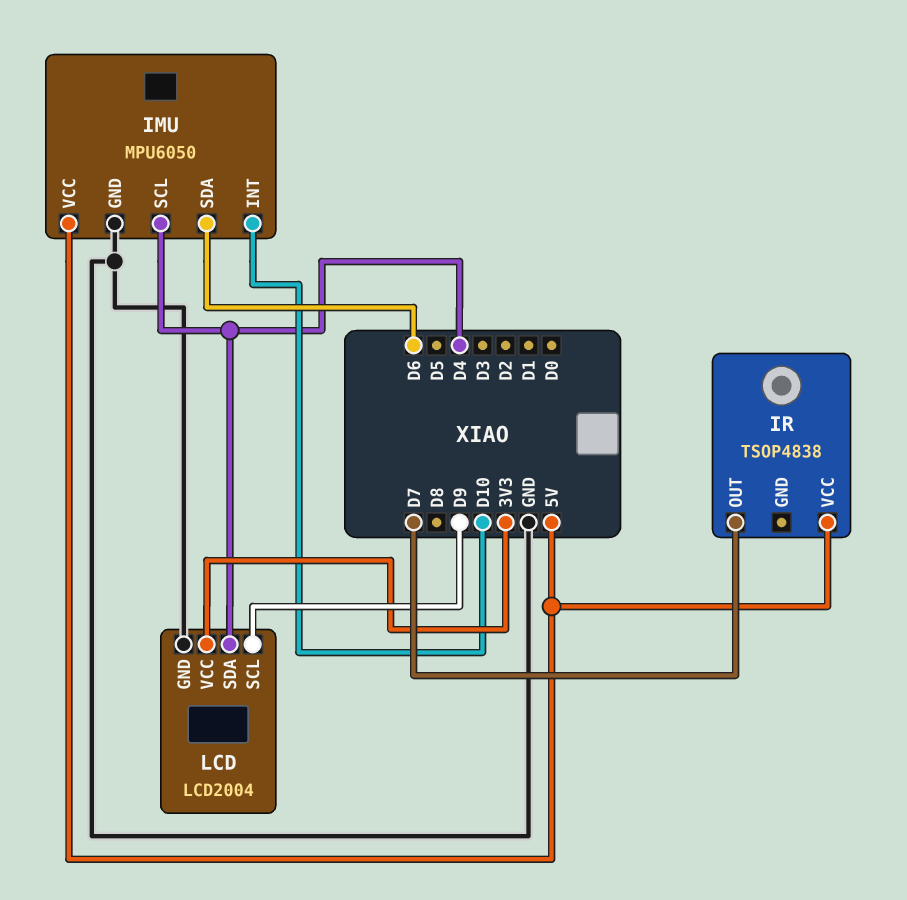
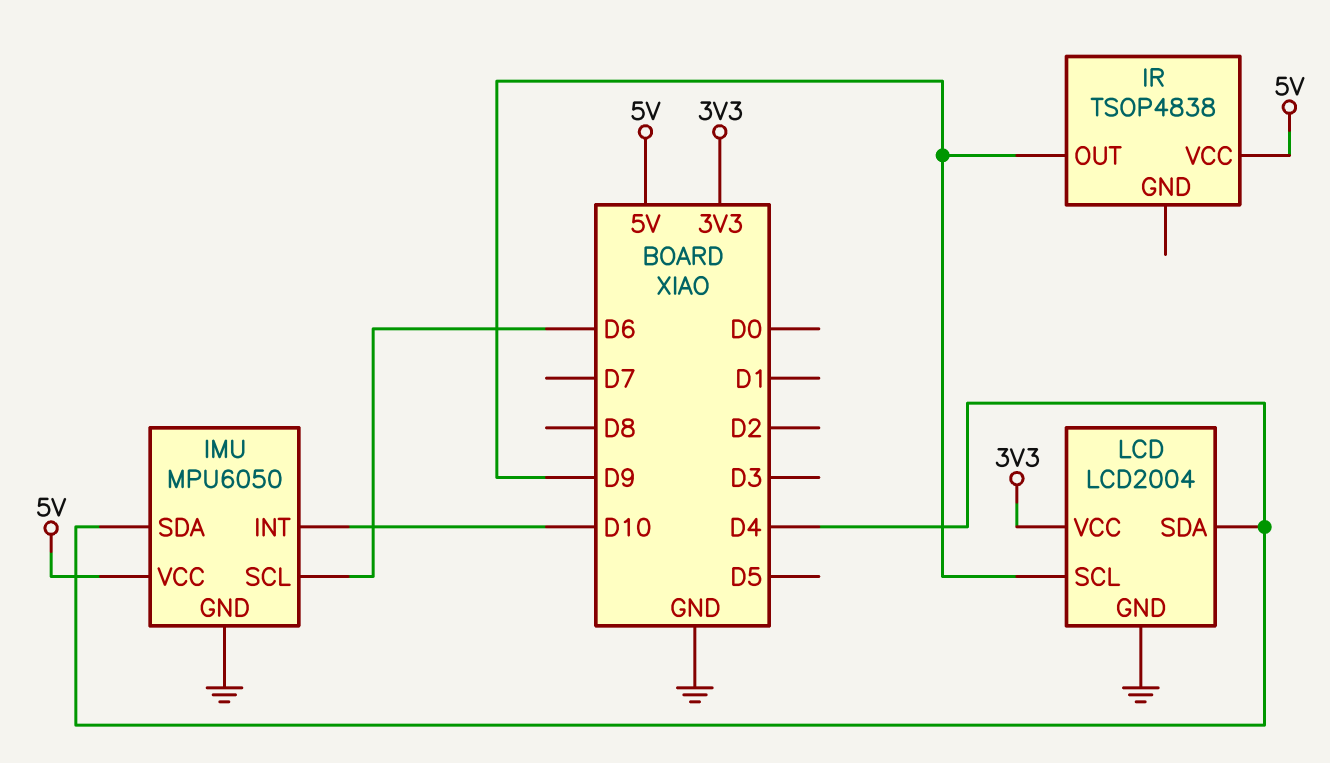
IMU pin SCL: D4 -> D6
IMU pin SDA: D6 -> D4
IR pin OUT: D7 -> D9

